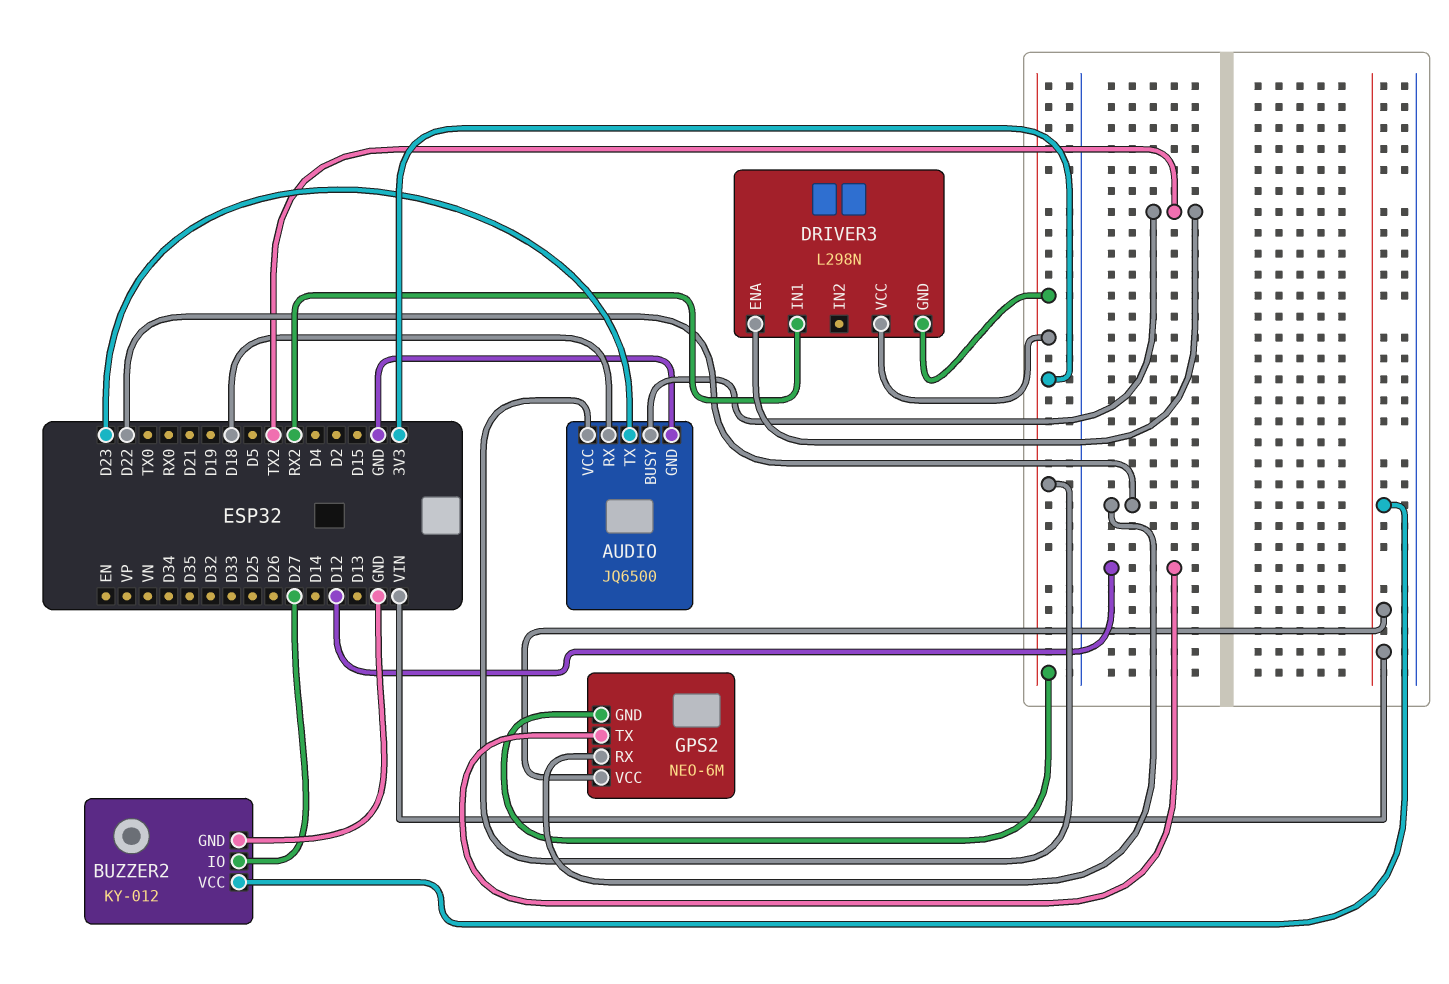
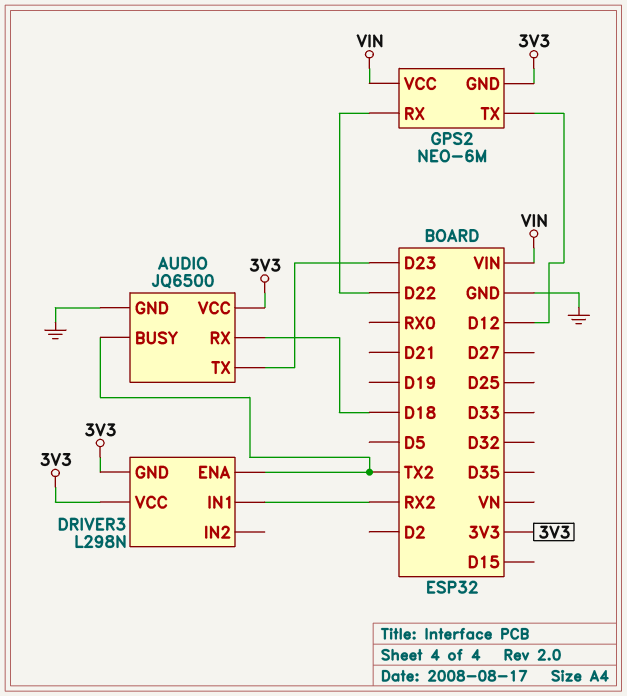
BUZZER2: KY-012 -> none
BUZZER2 pin GND: GND -> none
BUZZER2 pin IO: D27 -> none
BUZZER2 pin VCC: VIN -> none

